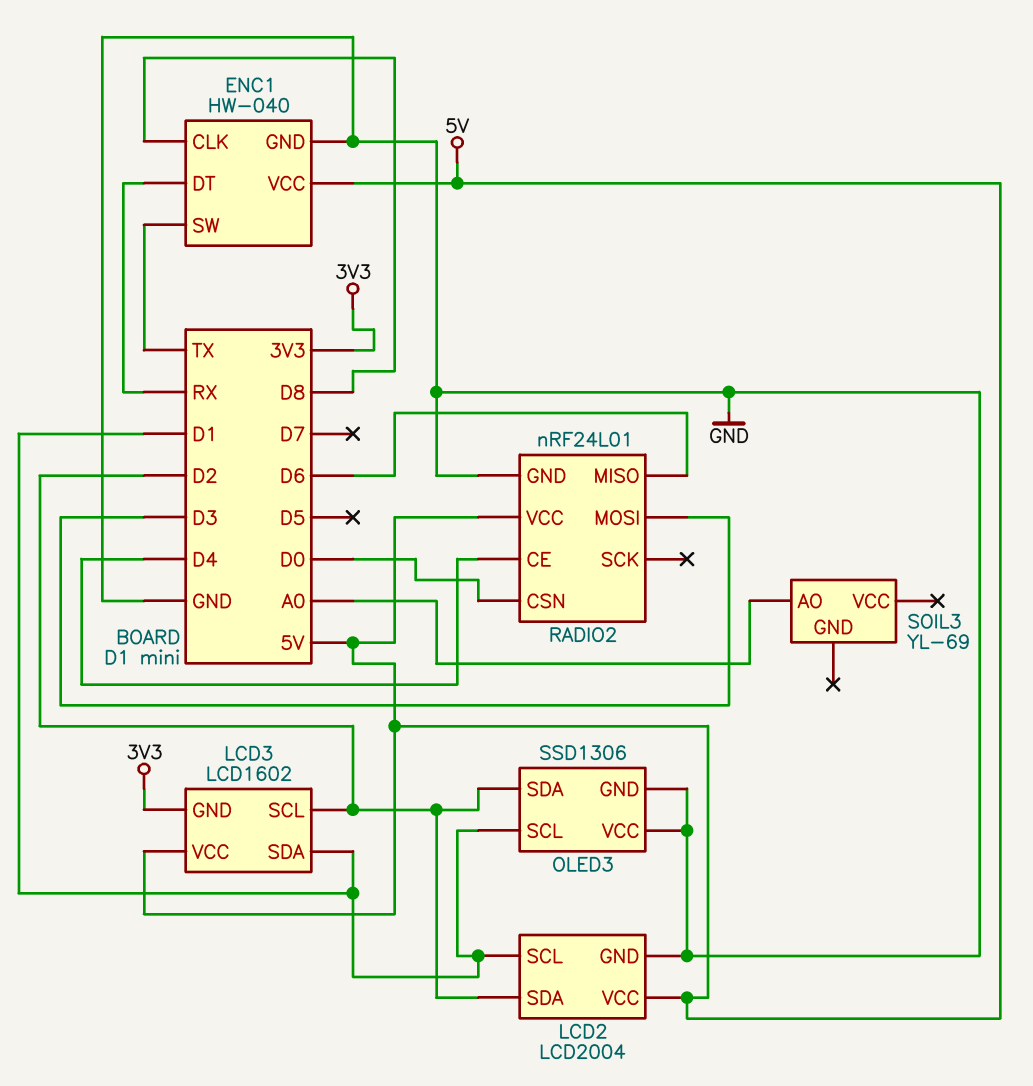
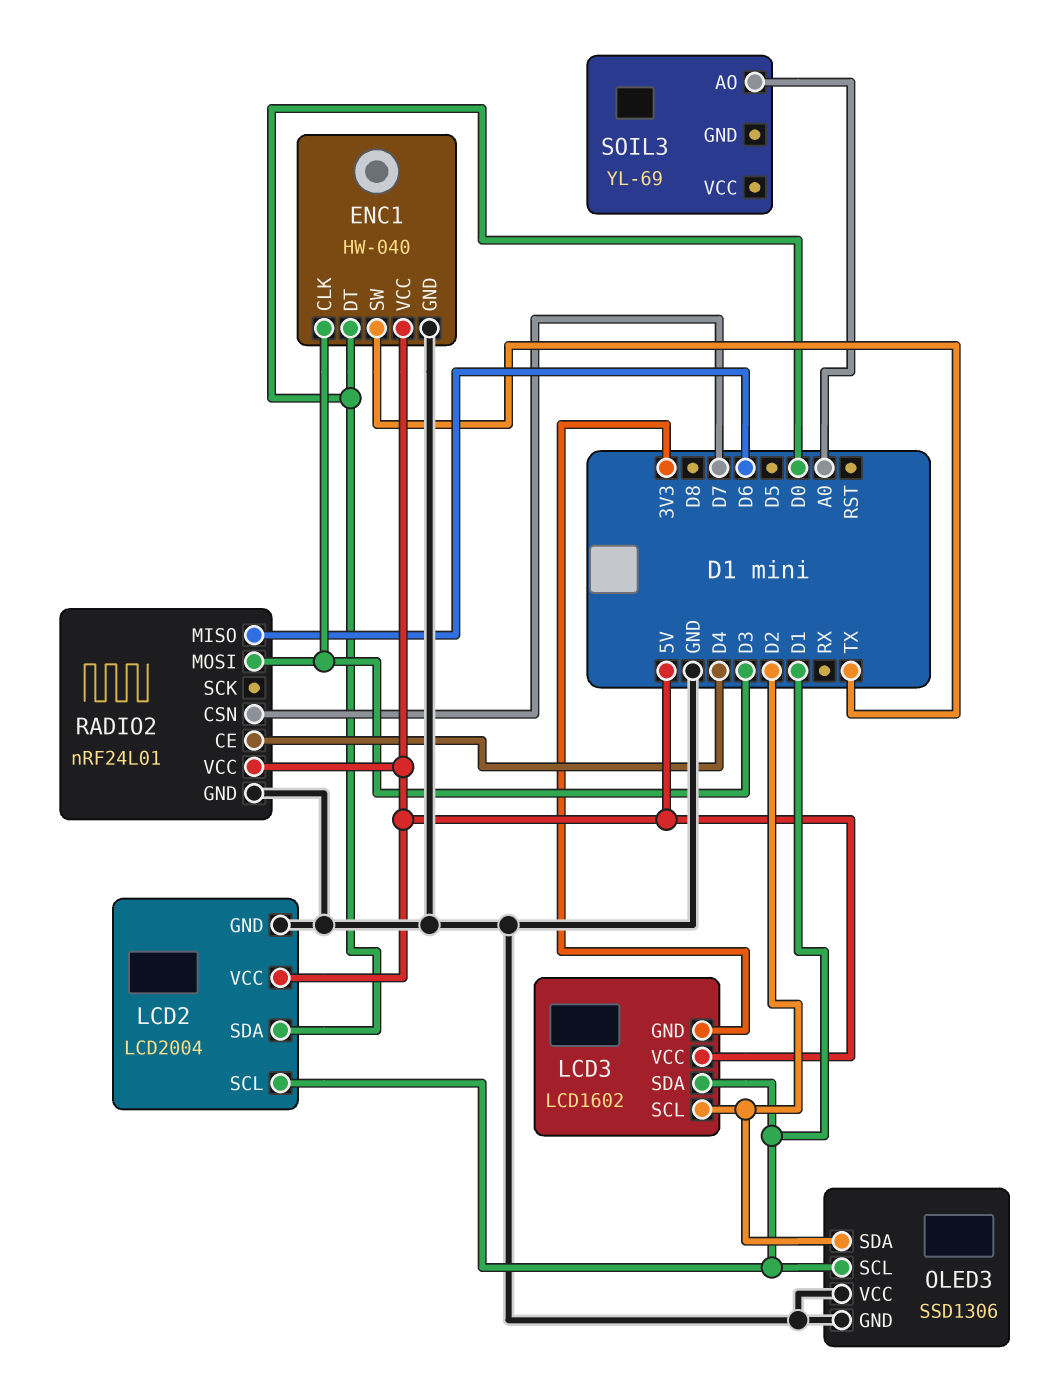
ENC1 pin CLK: D8 -> D3
ENC1 pin DT: RX -> D0
LCD2 pin SDA: D2 -> D0
RADIO2 pin CSN: D0 -> D7

